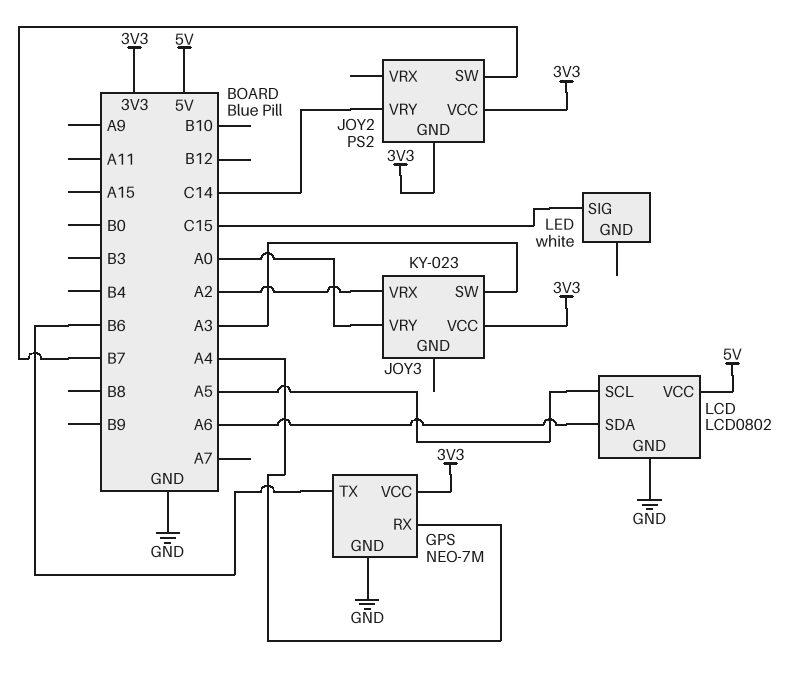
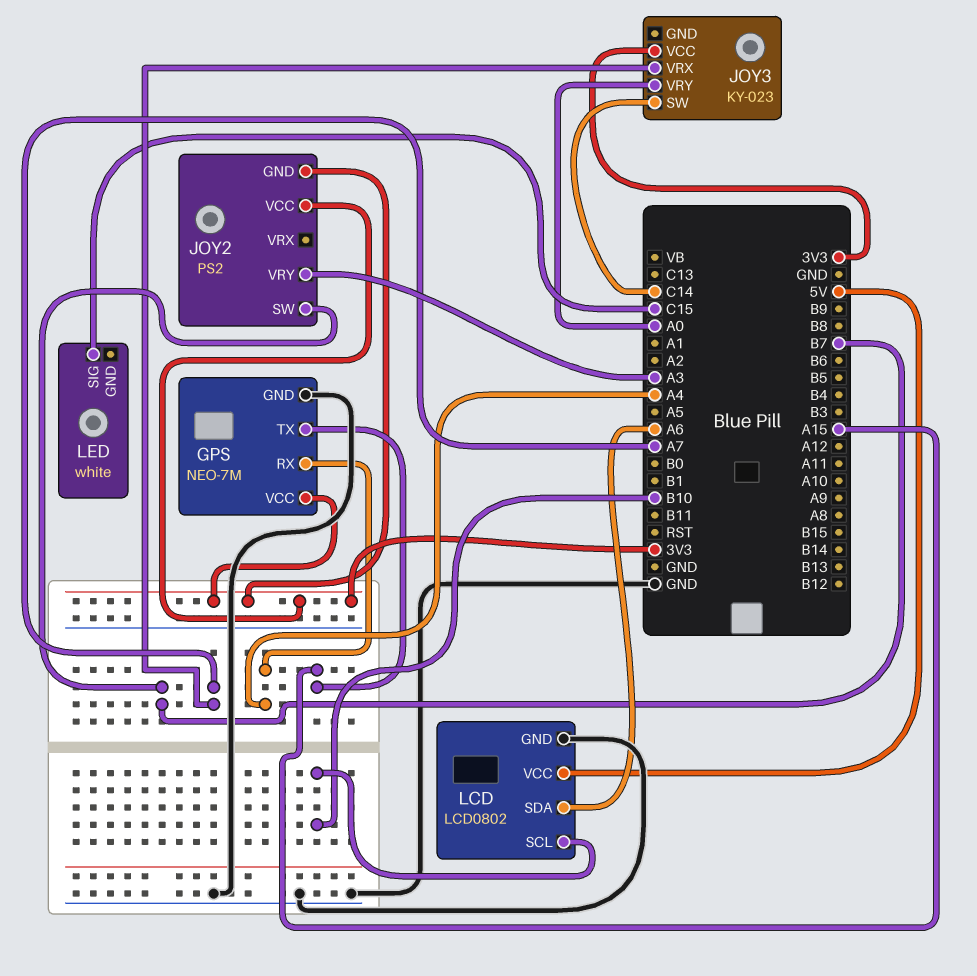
GPS pin TX: B6 -> A15
JOY2 pin VRY: C14 -> A3
JOY3 pin SW: A3 -> C14
JOY3 pin VRX: A2 -> A7
LCD pin SCL: A5 -> B10

